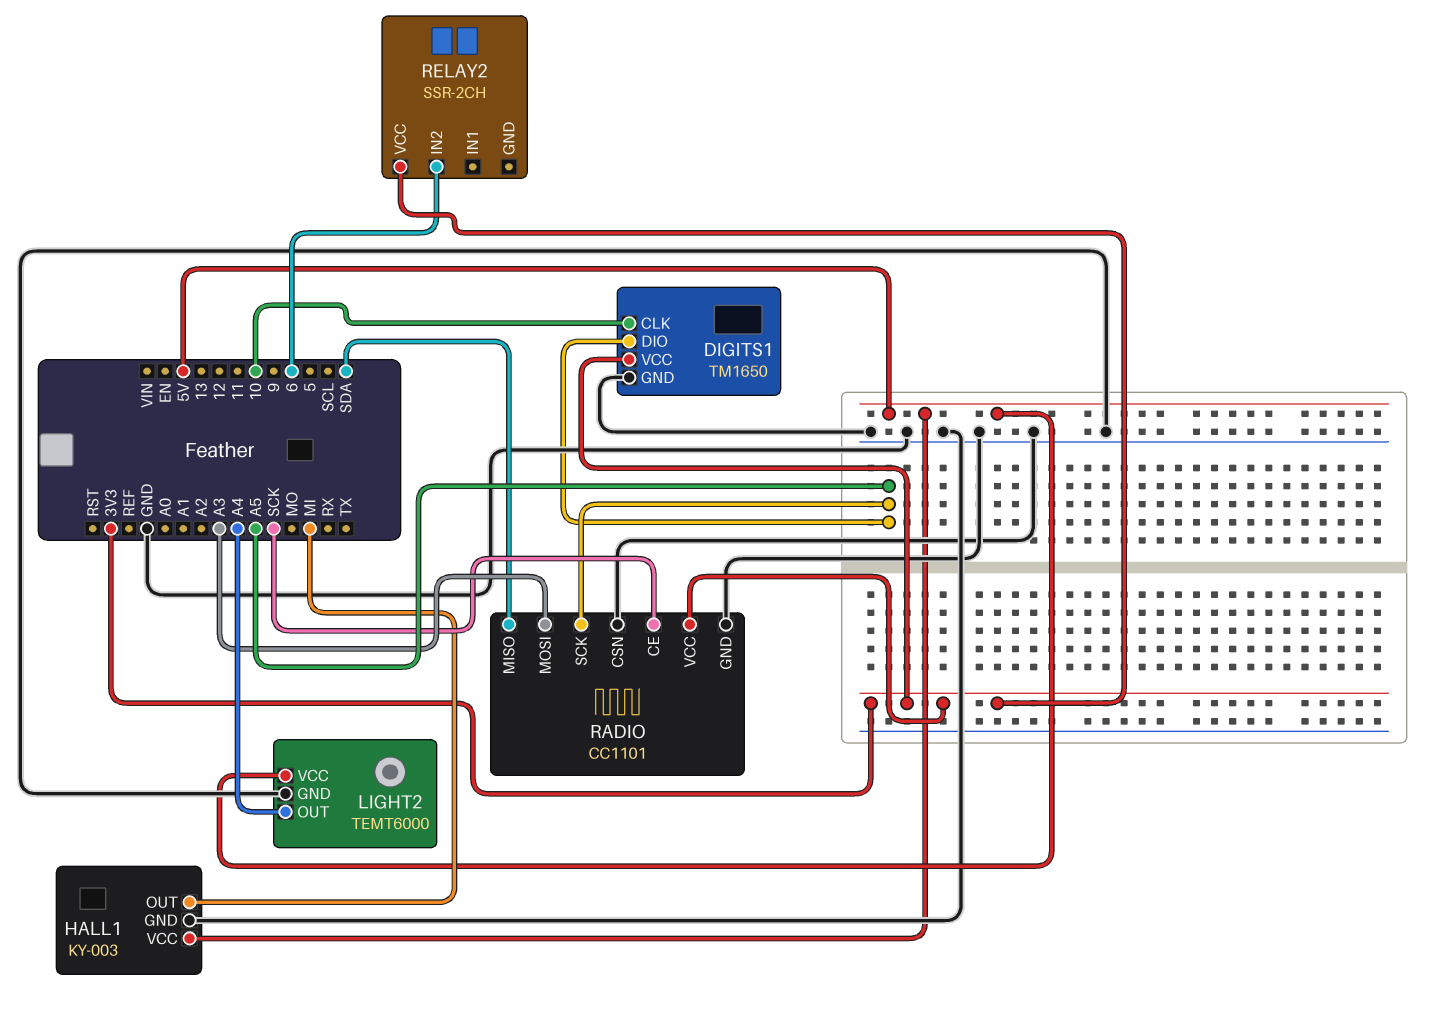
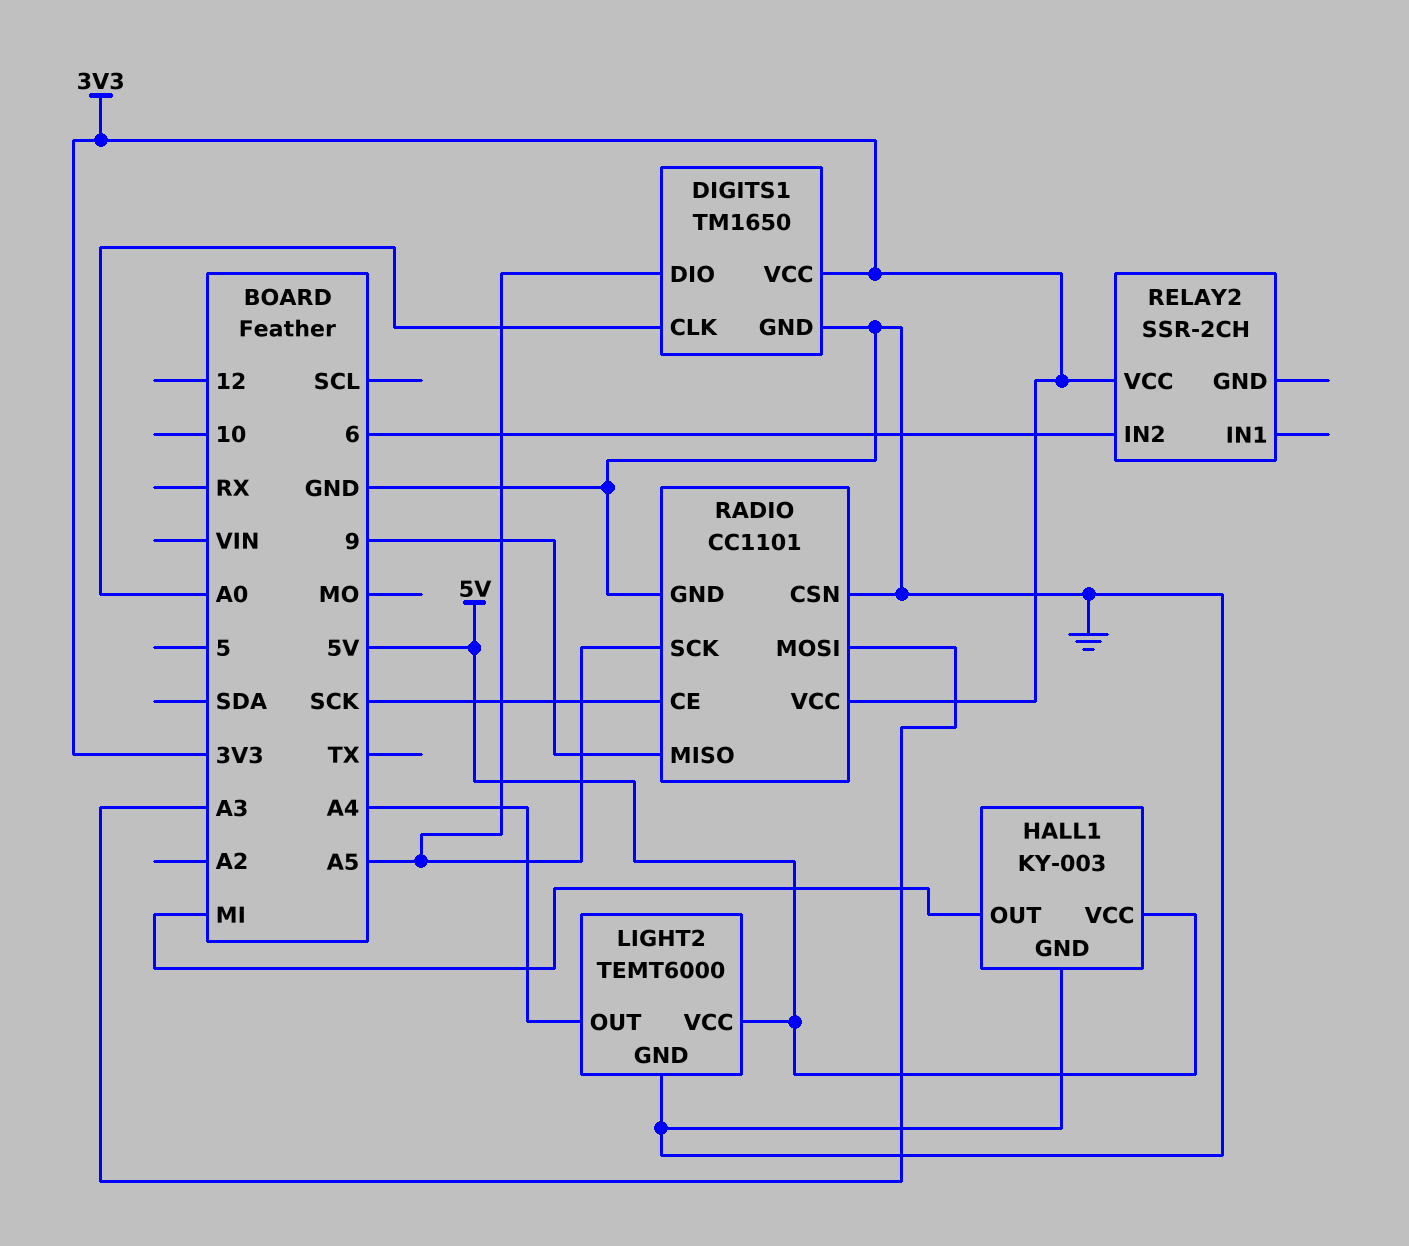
DIGITS1 pin CLK: 10 -> A0
RADIO pin MISO: SDA -> 9

